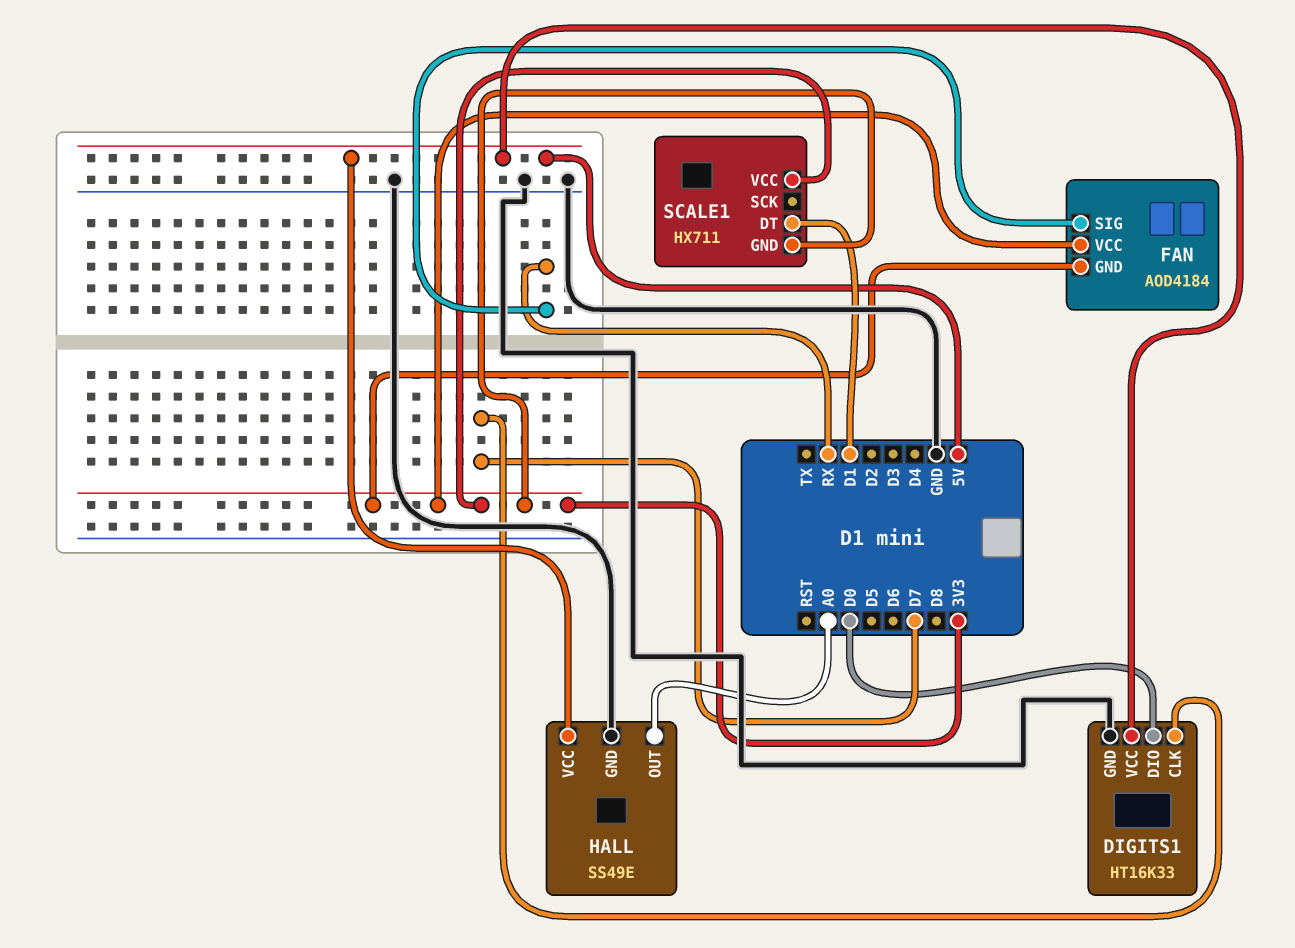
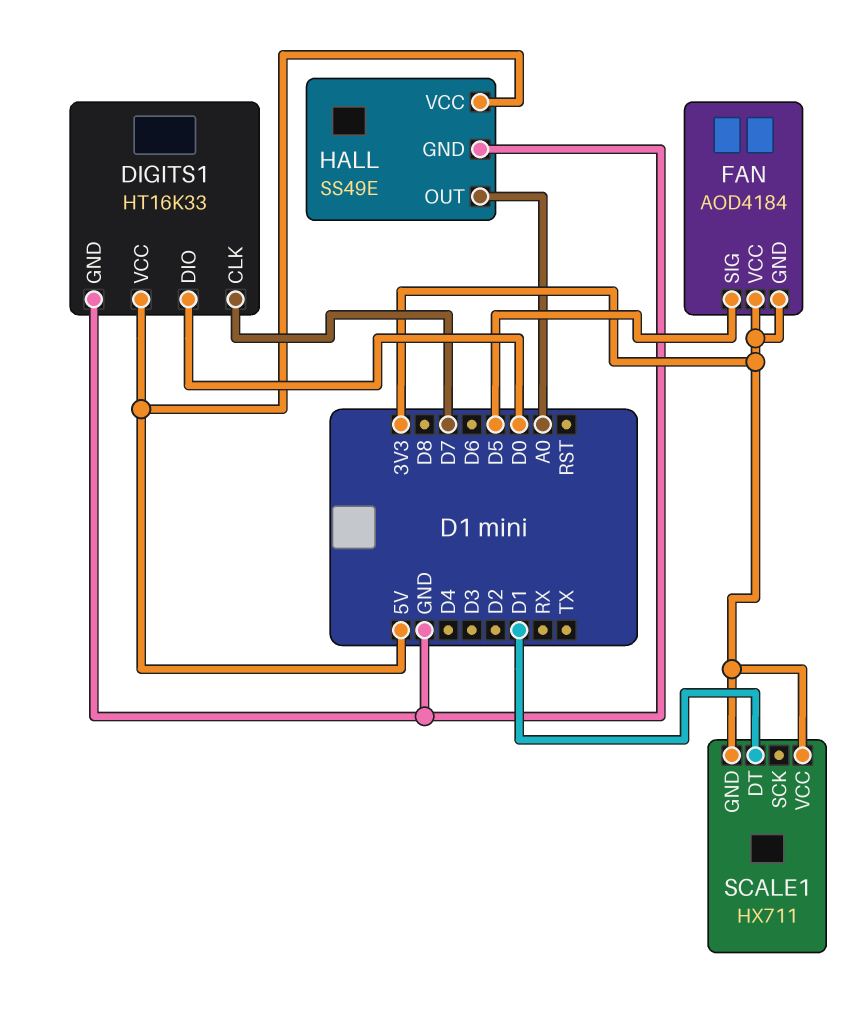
FAN pin SIG: RX -> D5

